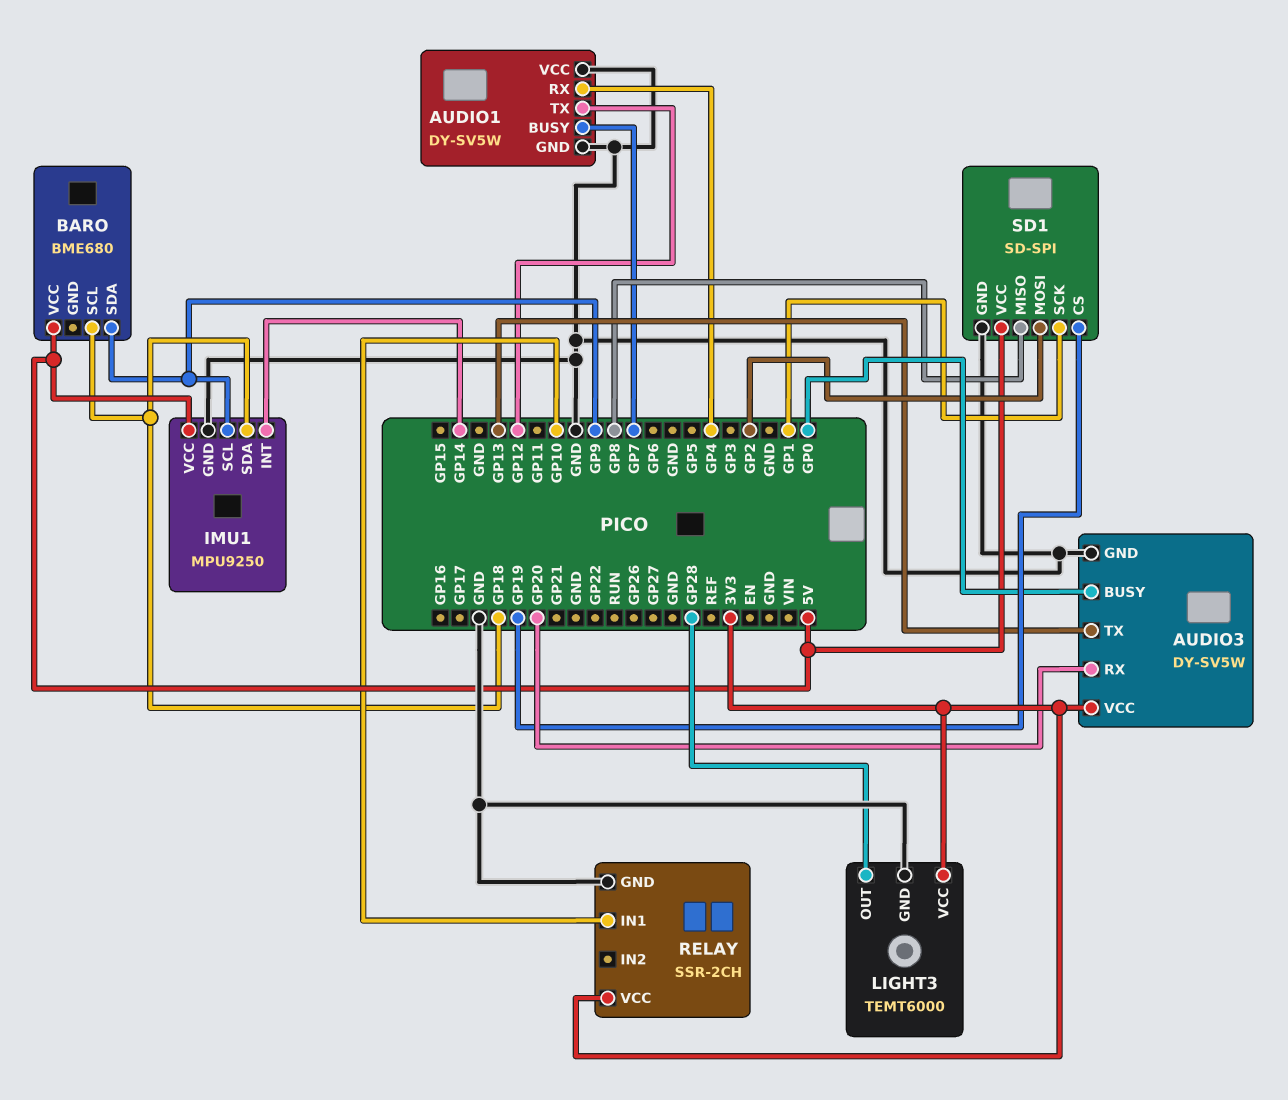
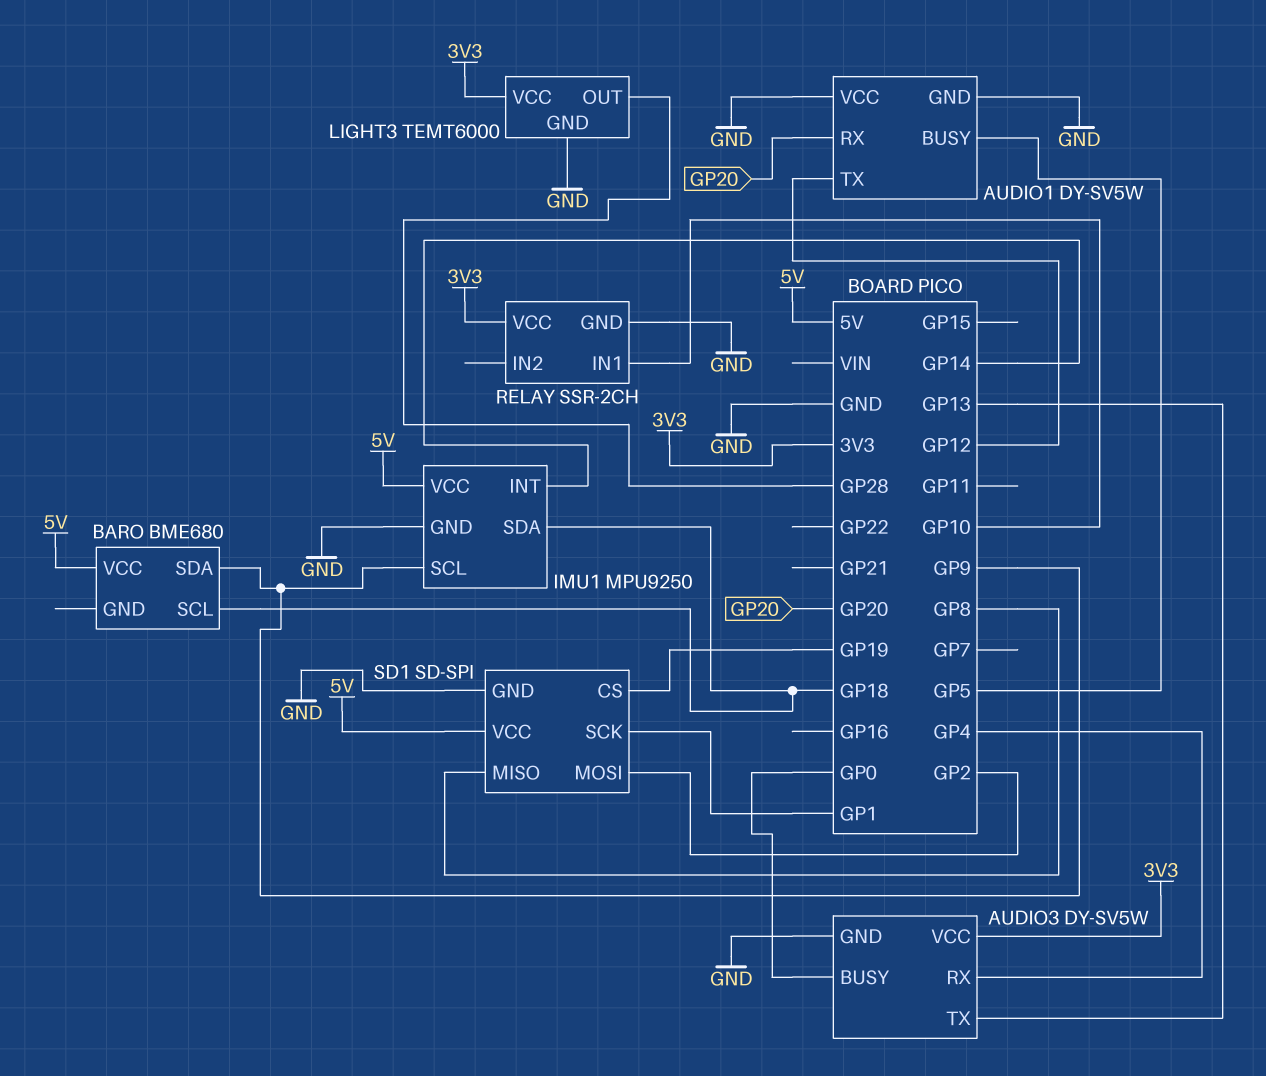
AUDIO1 pin BUSY: GP7 -> GP5
AUDIO1 pin RX: GP4 -> GP20
AUDIO3 pin RX: GP20 -> GP4

